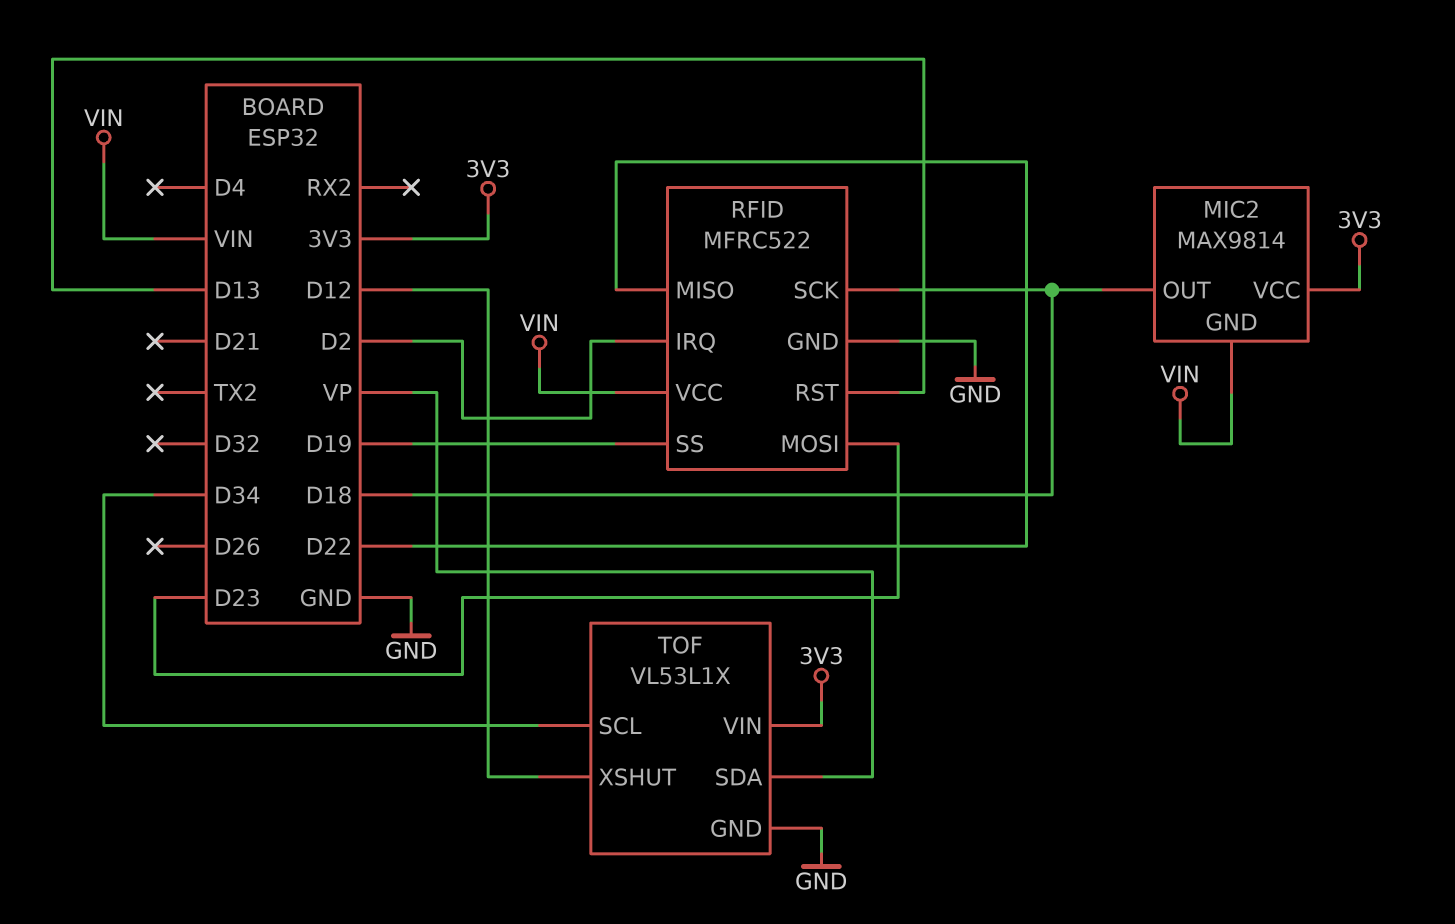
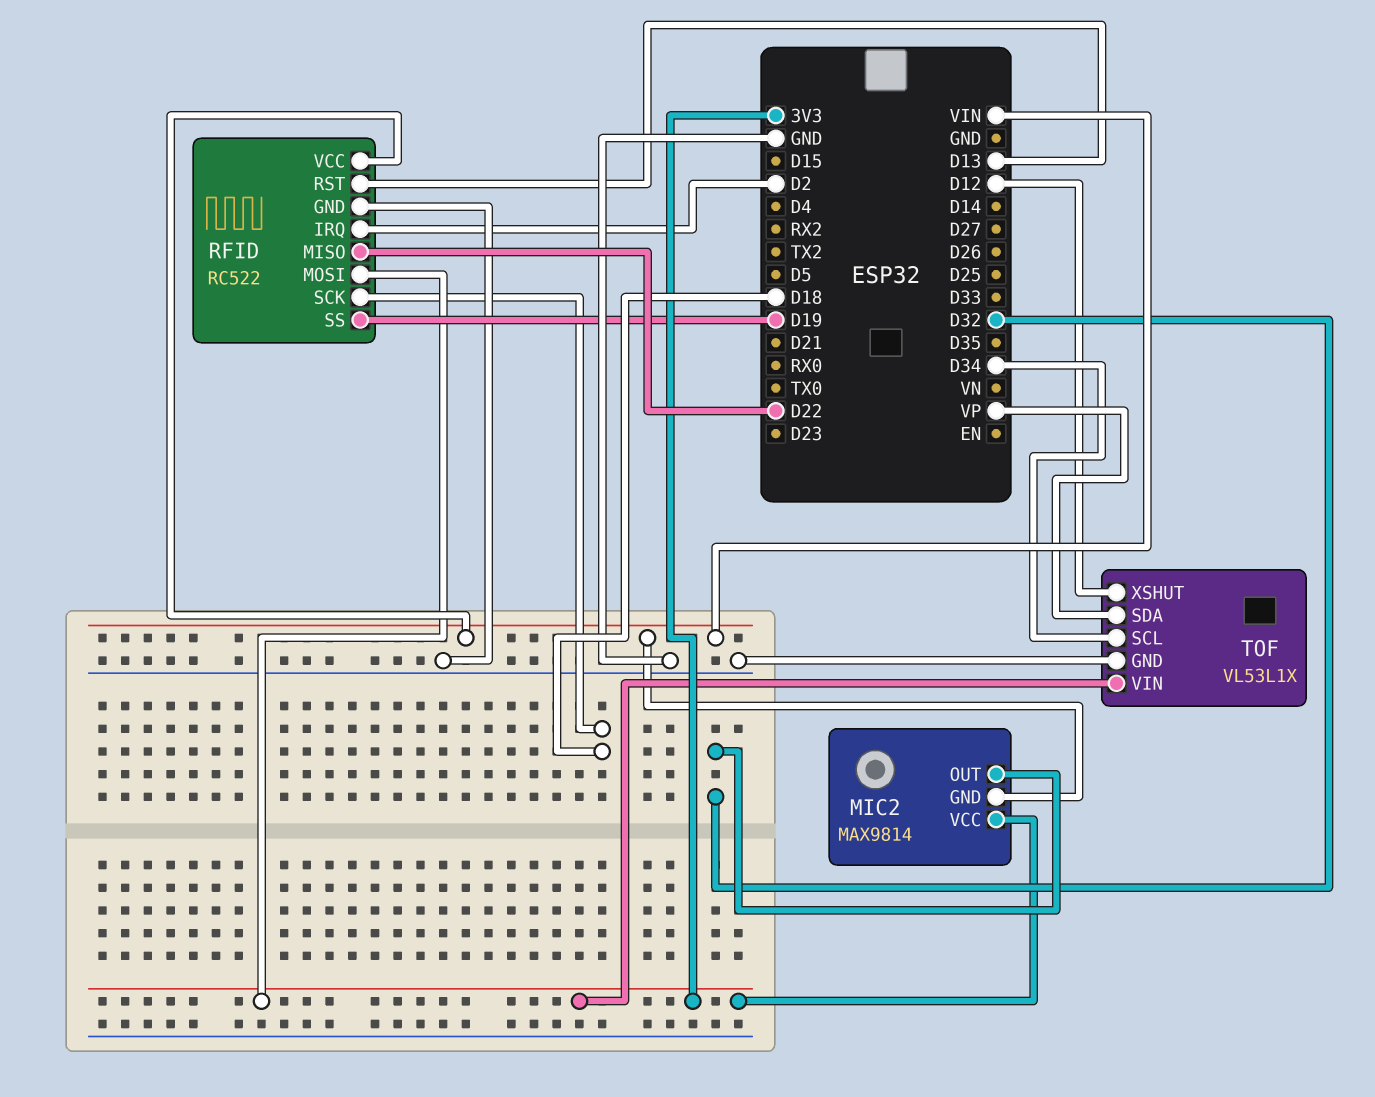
MIC2 pin OUT: D18 -> D32
RFID: MFRC522 -> RC522
RFID pin MOSI: D23 -> 3V3

